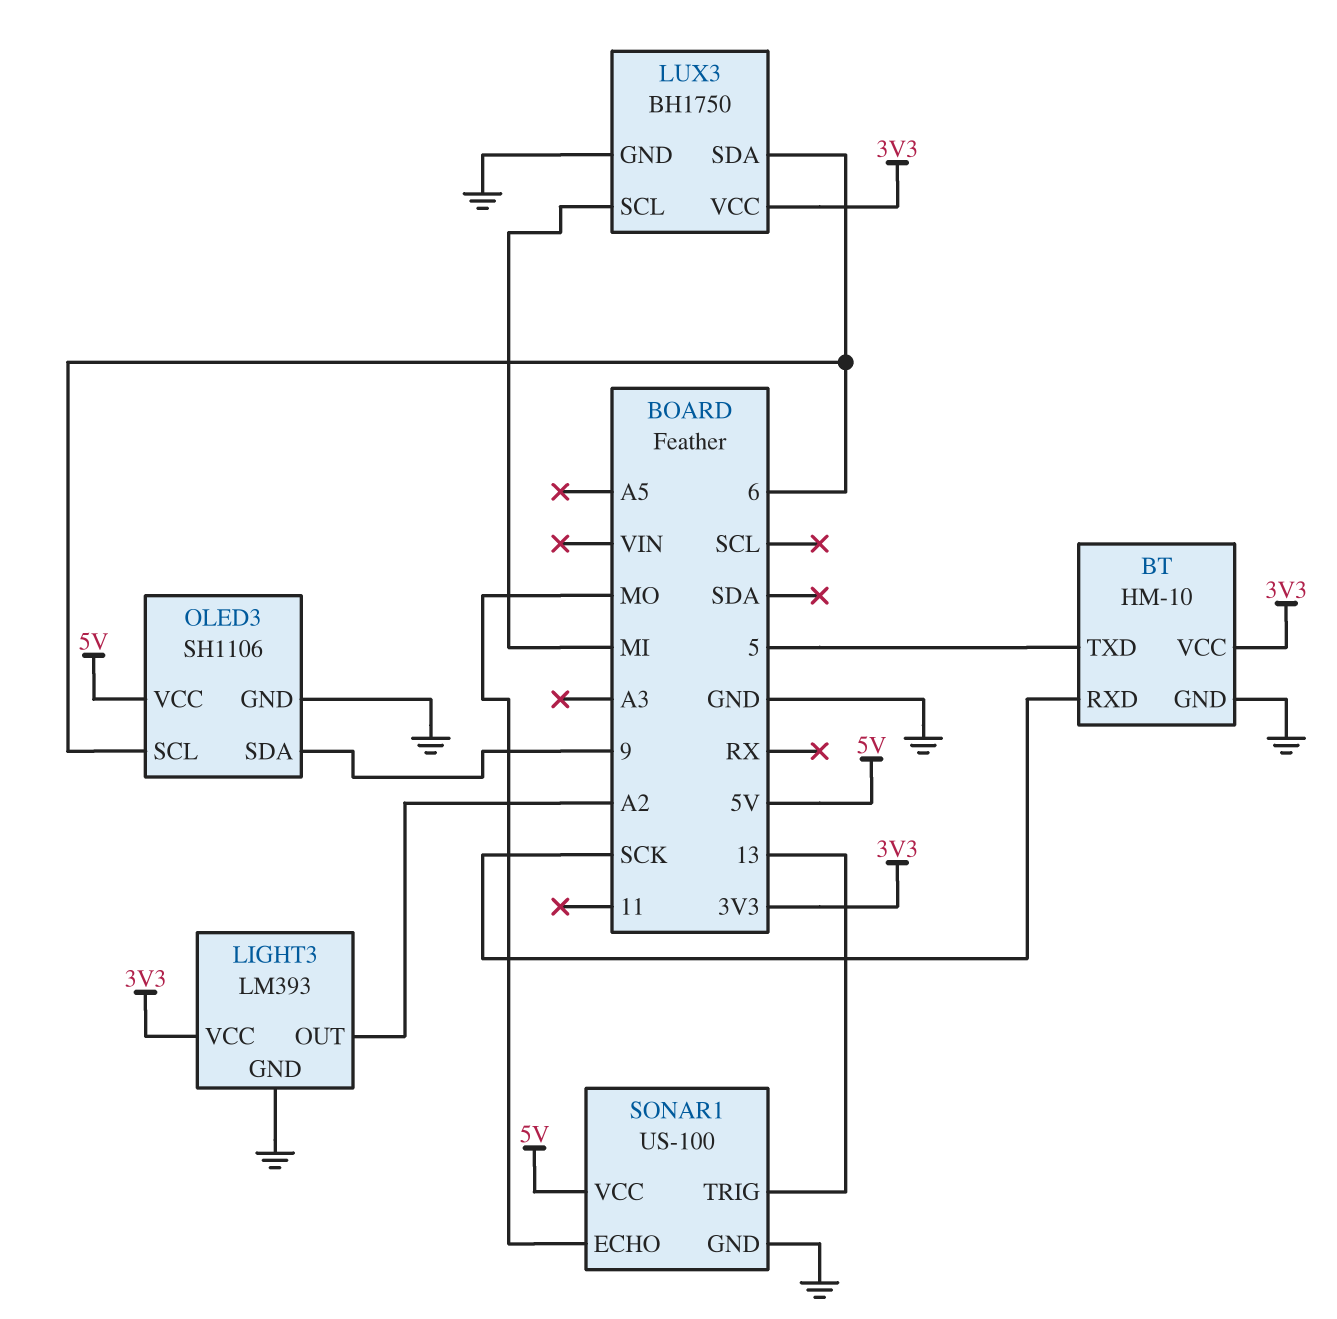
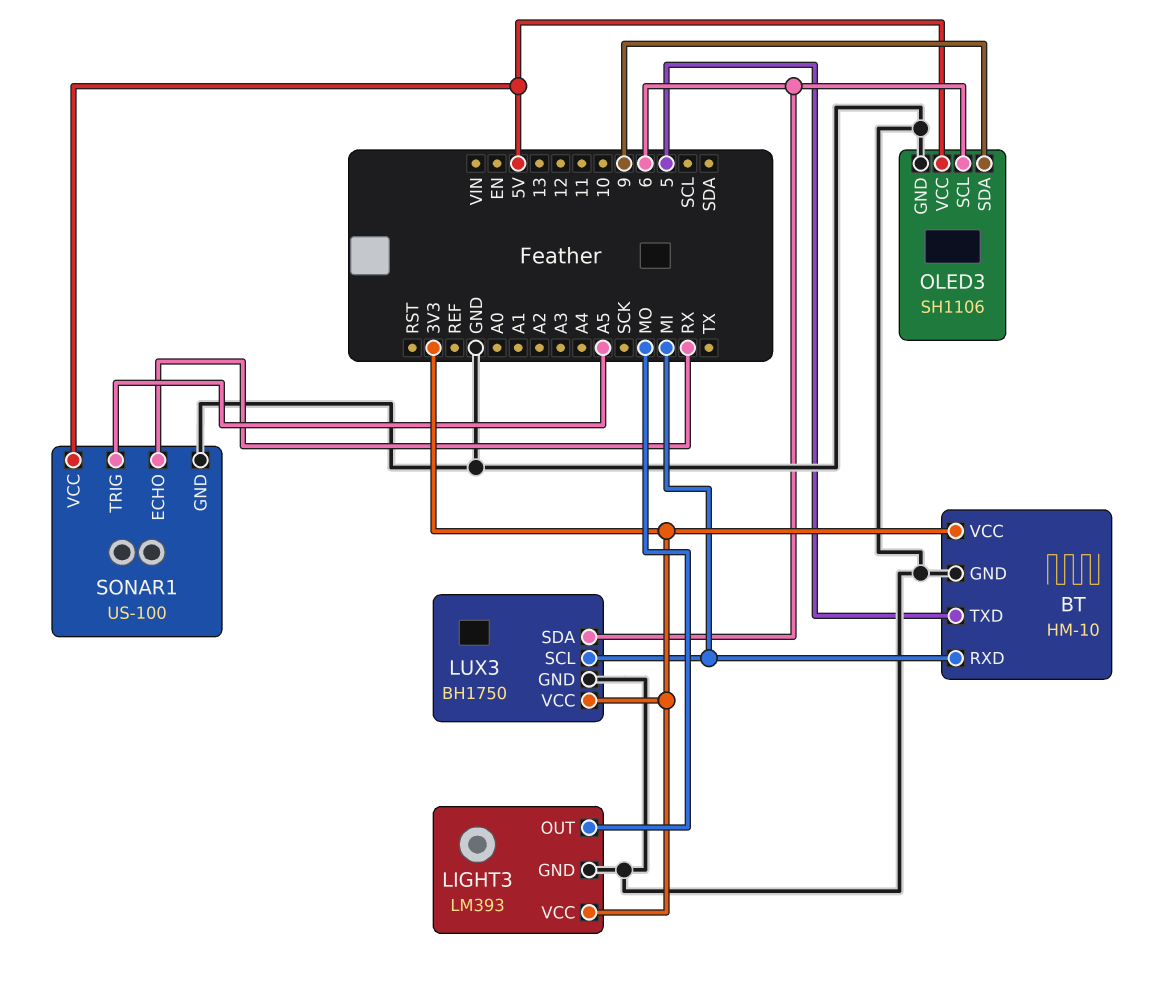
BT pin RXD: SCK -> MI
LIGHT3 pin OUT: A2 -> MO
SONAR1 pin ECHO: MO -> RX
SONAR1 pin TRIG: 13 -> A5

